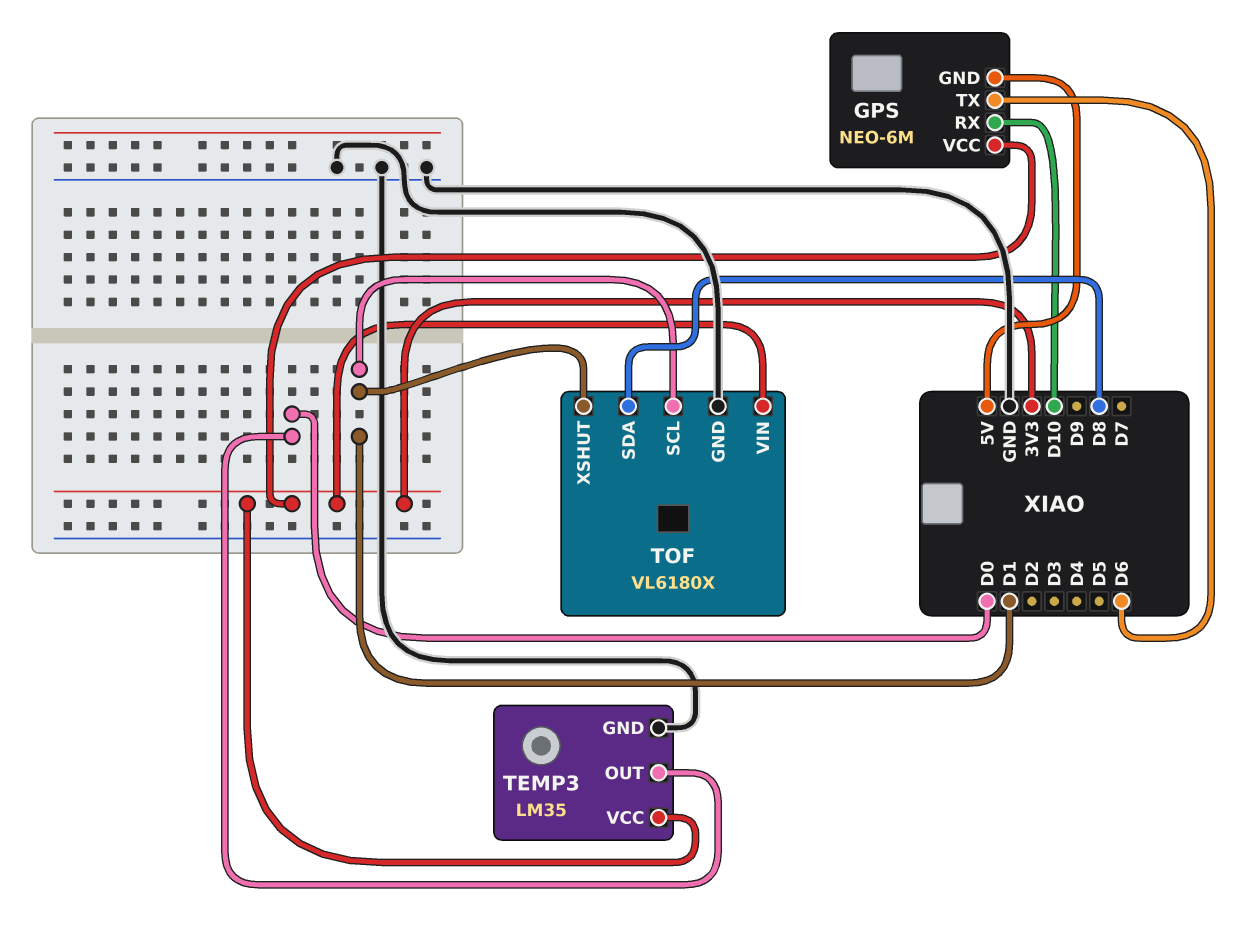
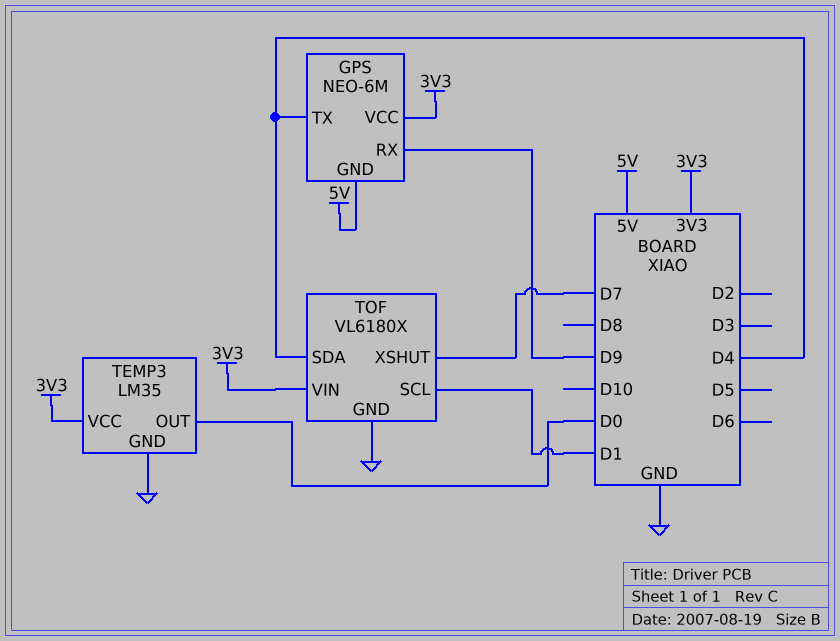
GPS pin RX: D10 -> D9
GPS pin TX: D6 -> D4
TOF pin SDA: D8 -> D4
TOF pin XSHUT: D1 -> D7

